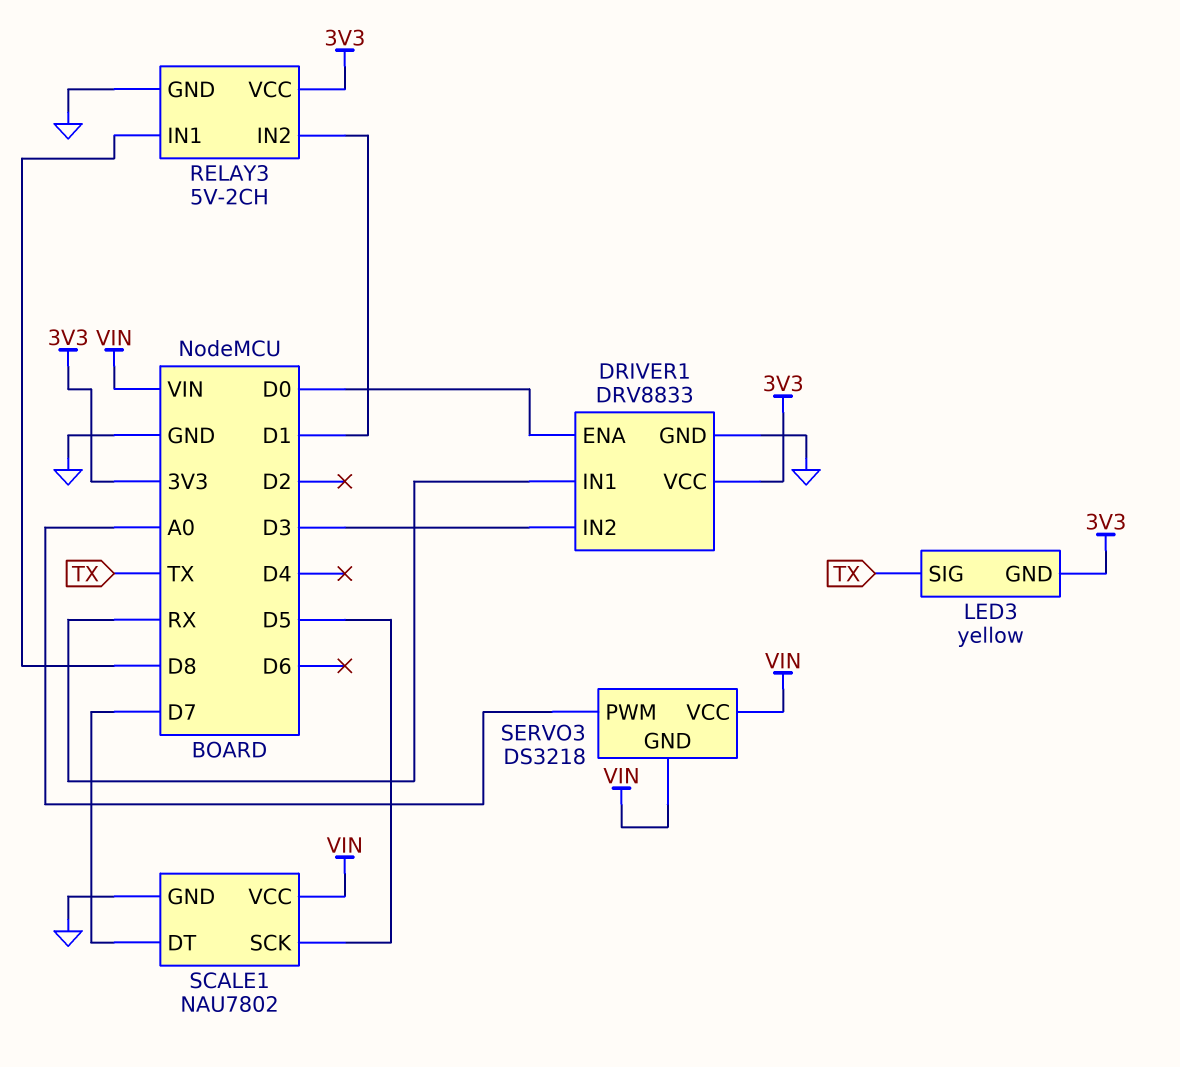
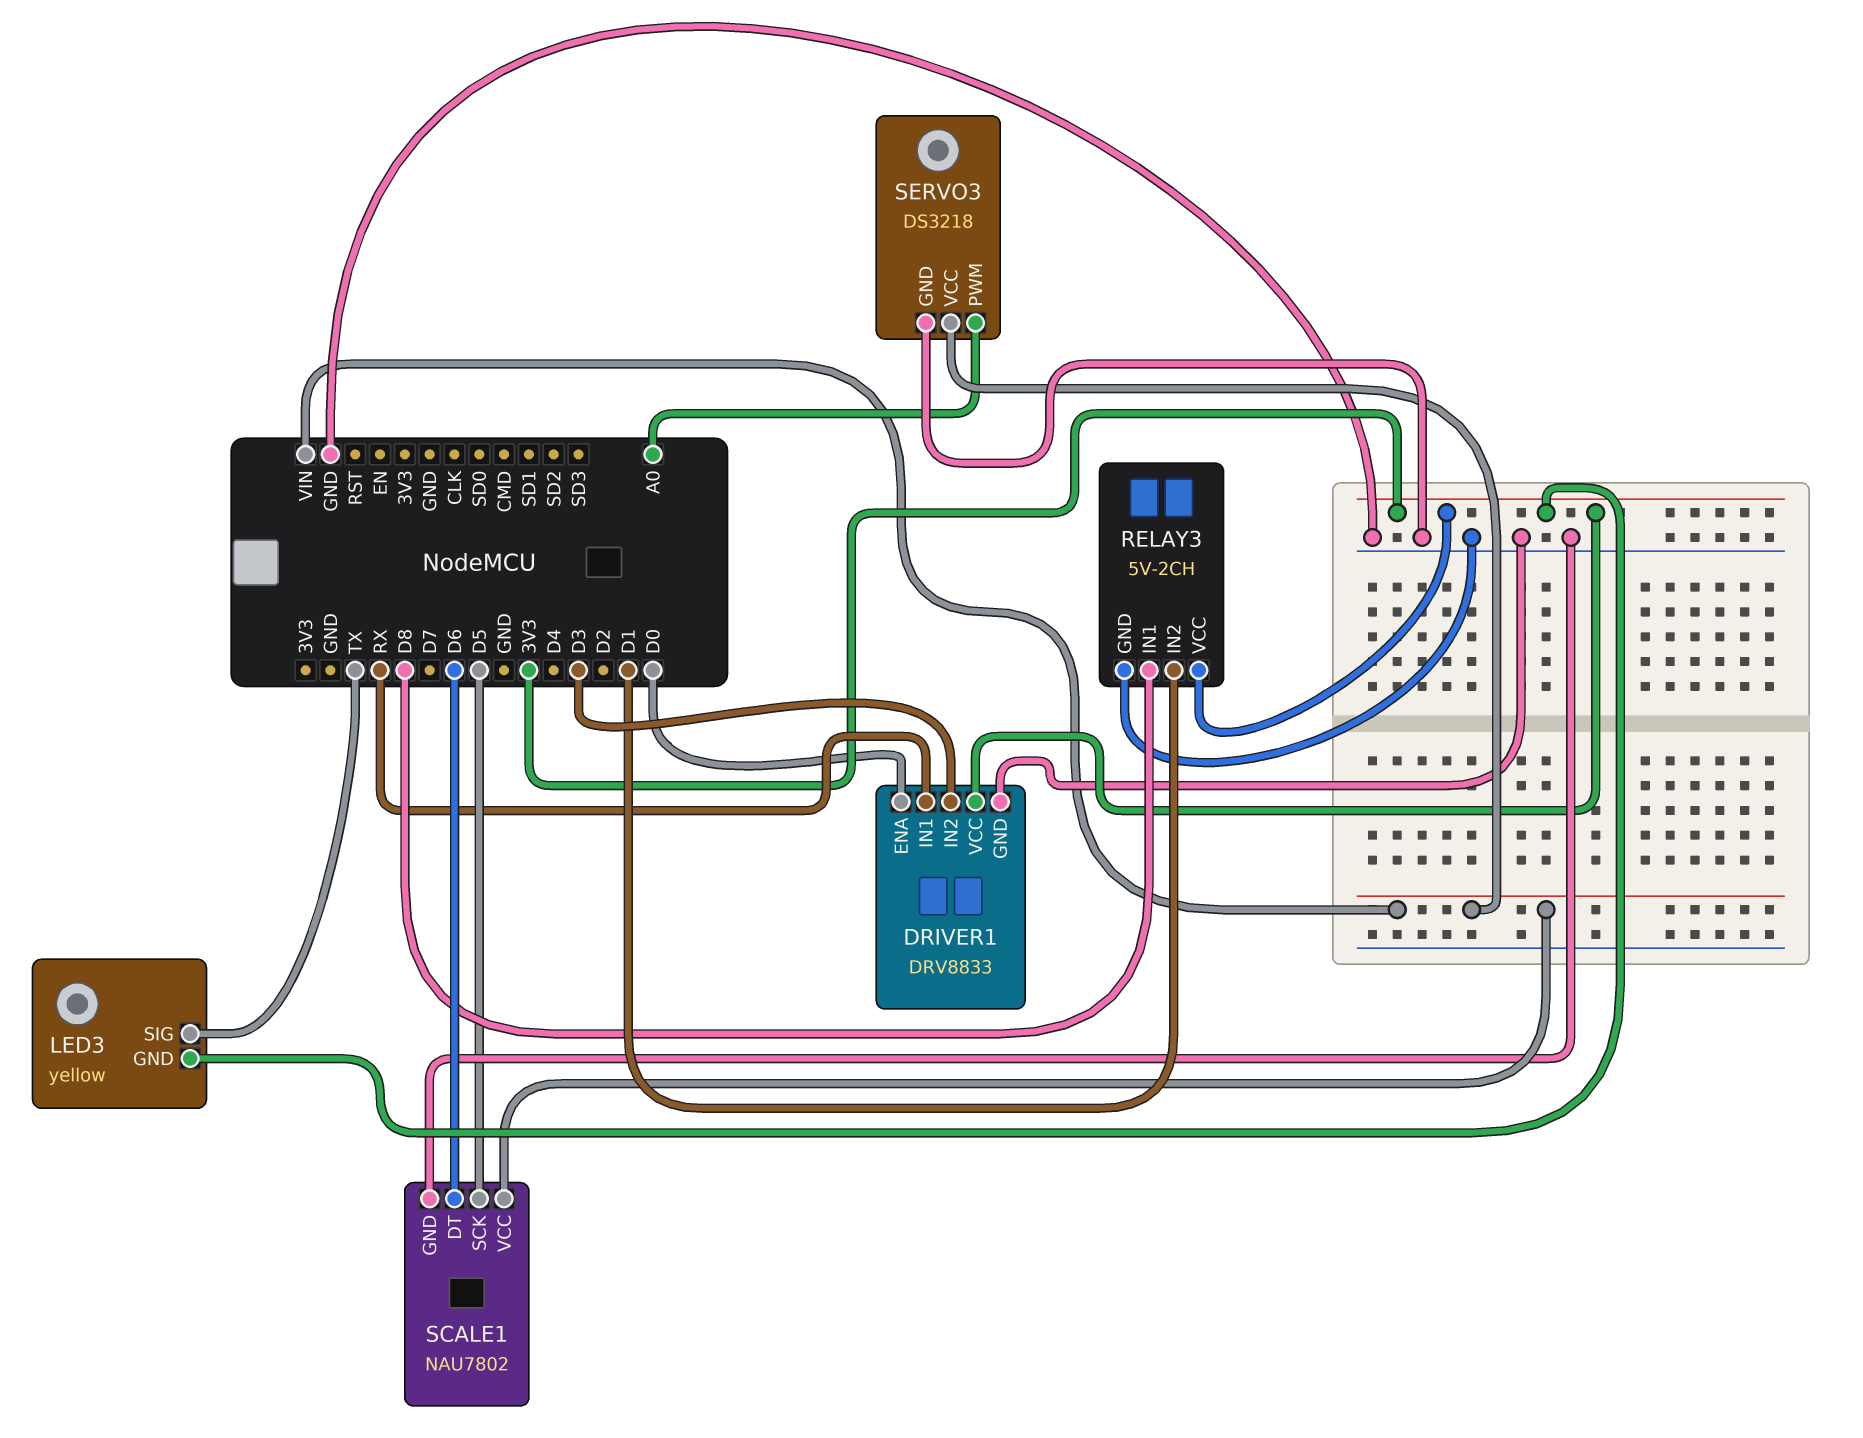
SCALE1 pin DT: D7 -> D6
SERVO3 pin GND: VIN -> GND

